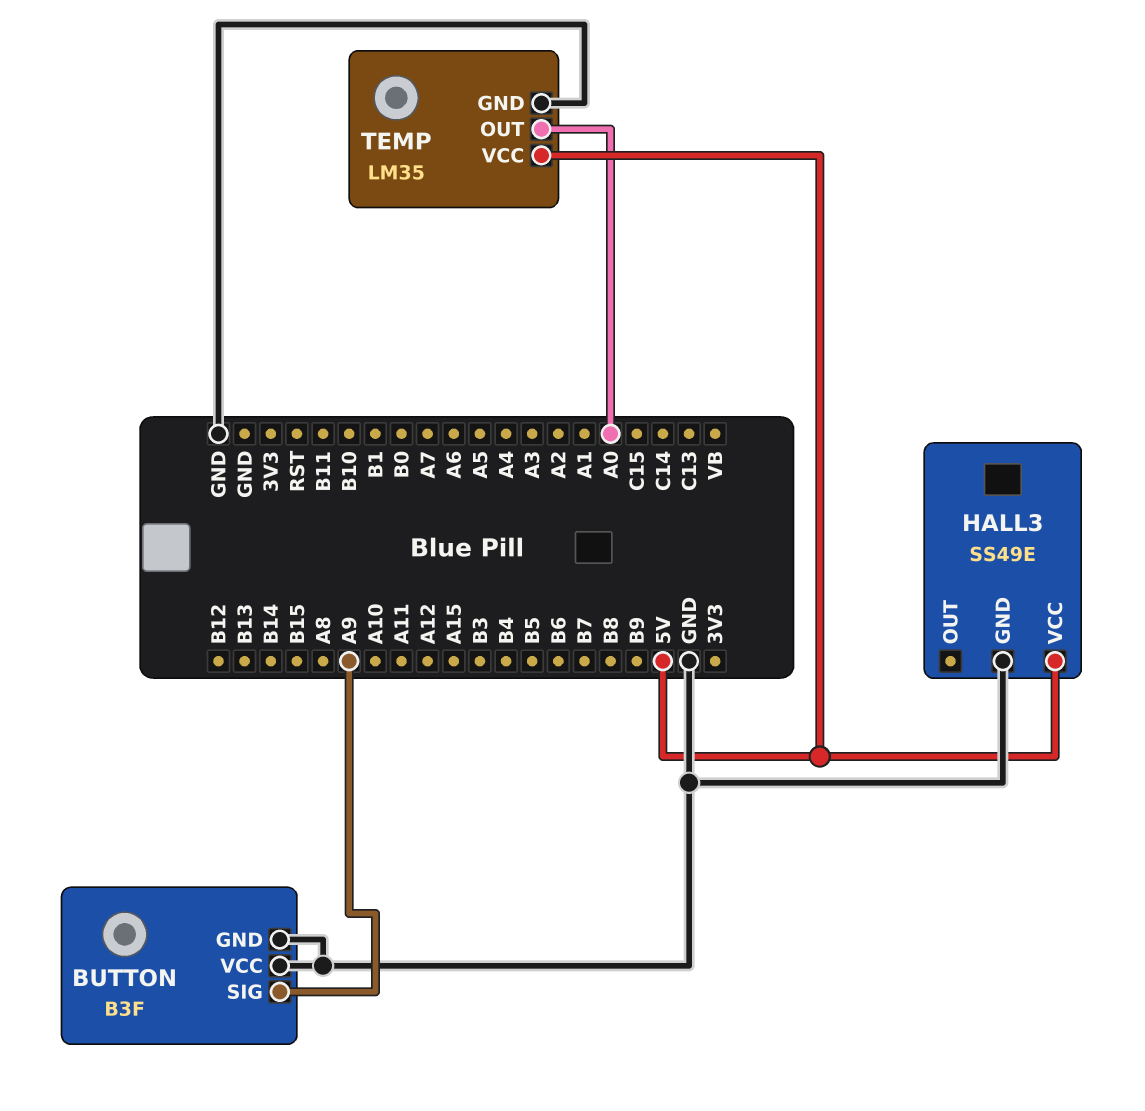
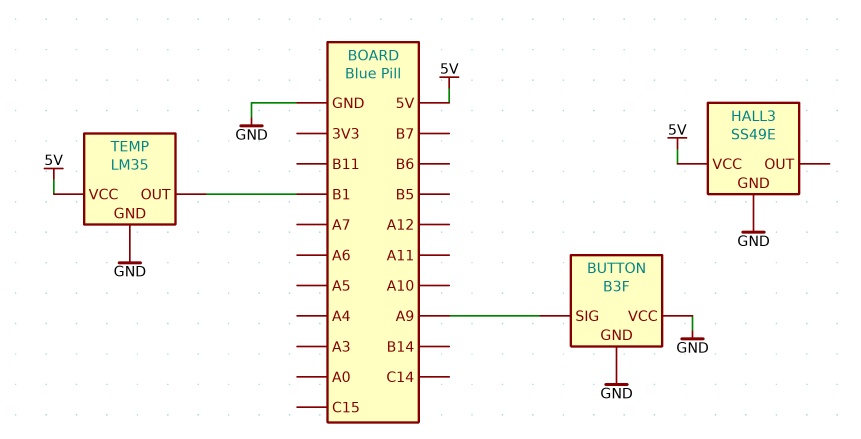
TEMP pin OUT: A0 -> B1

